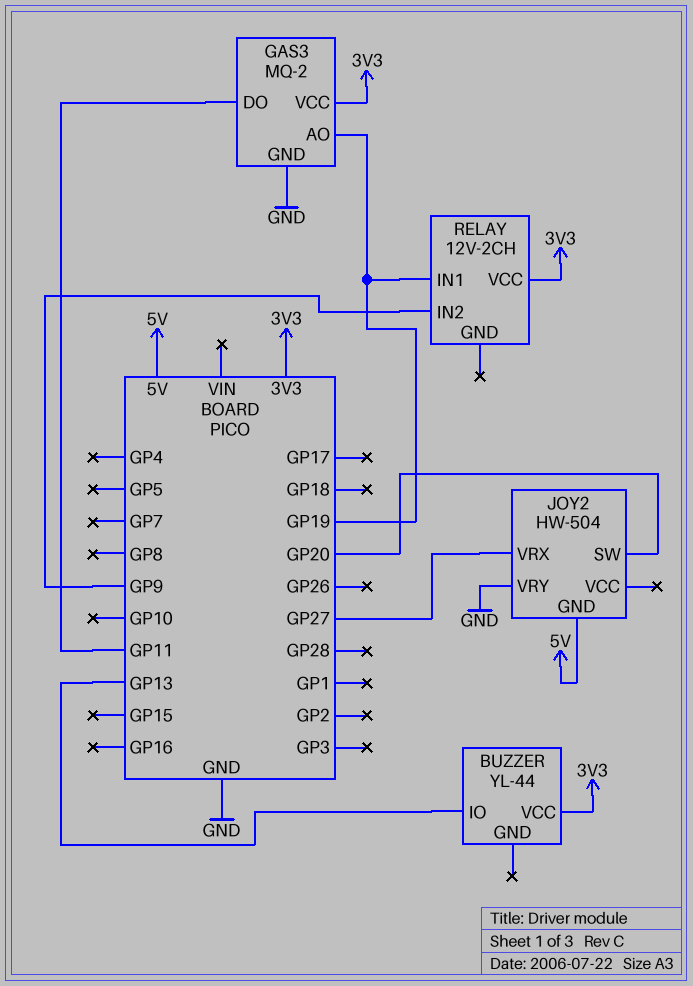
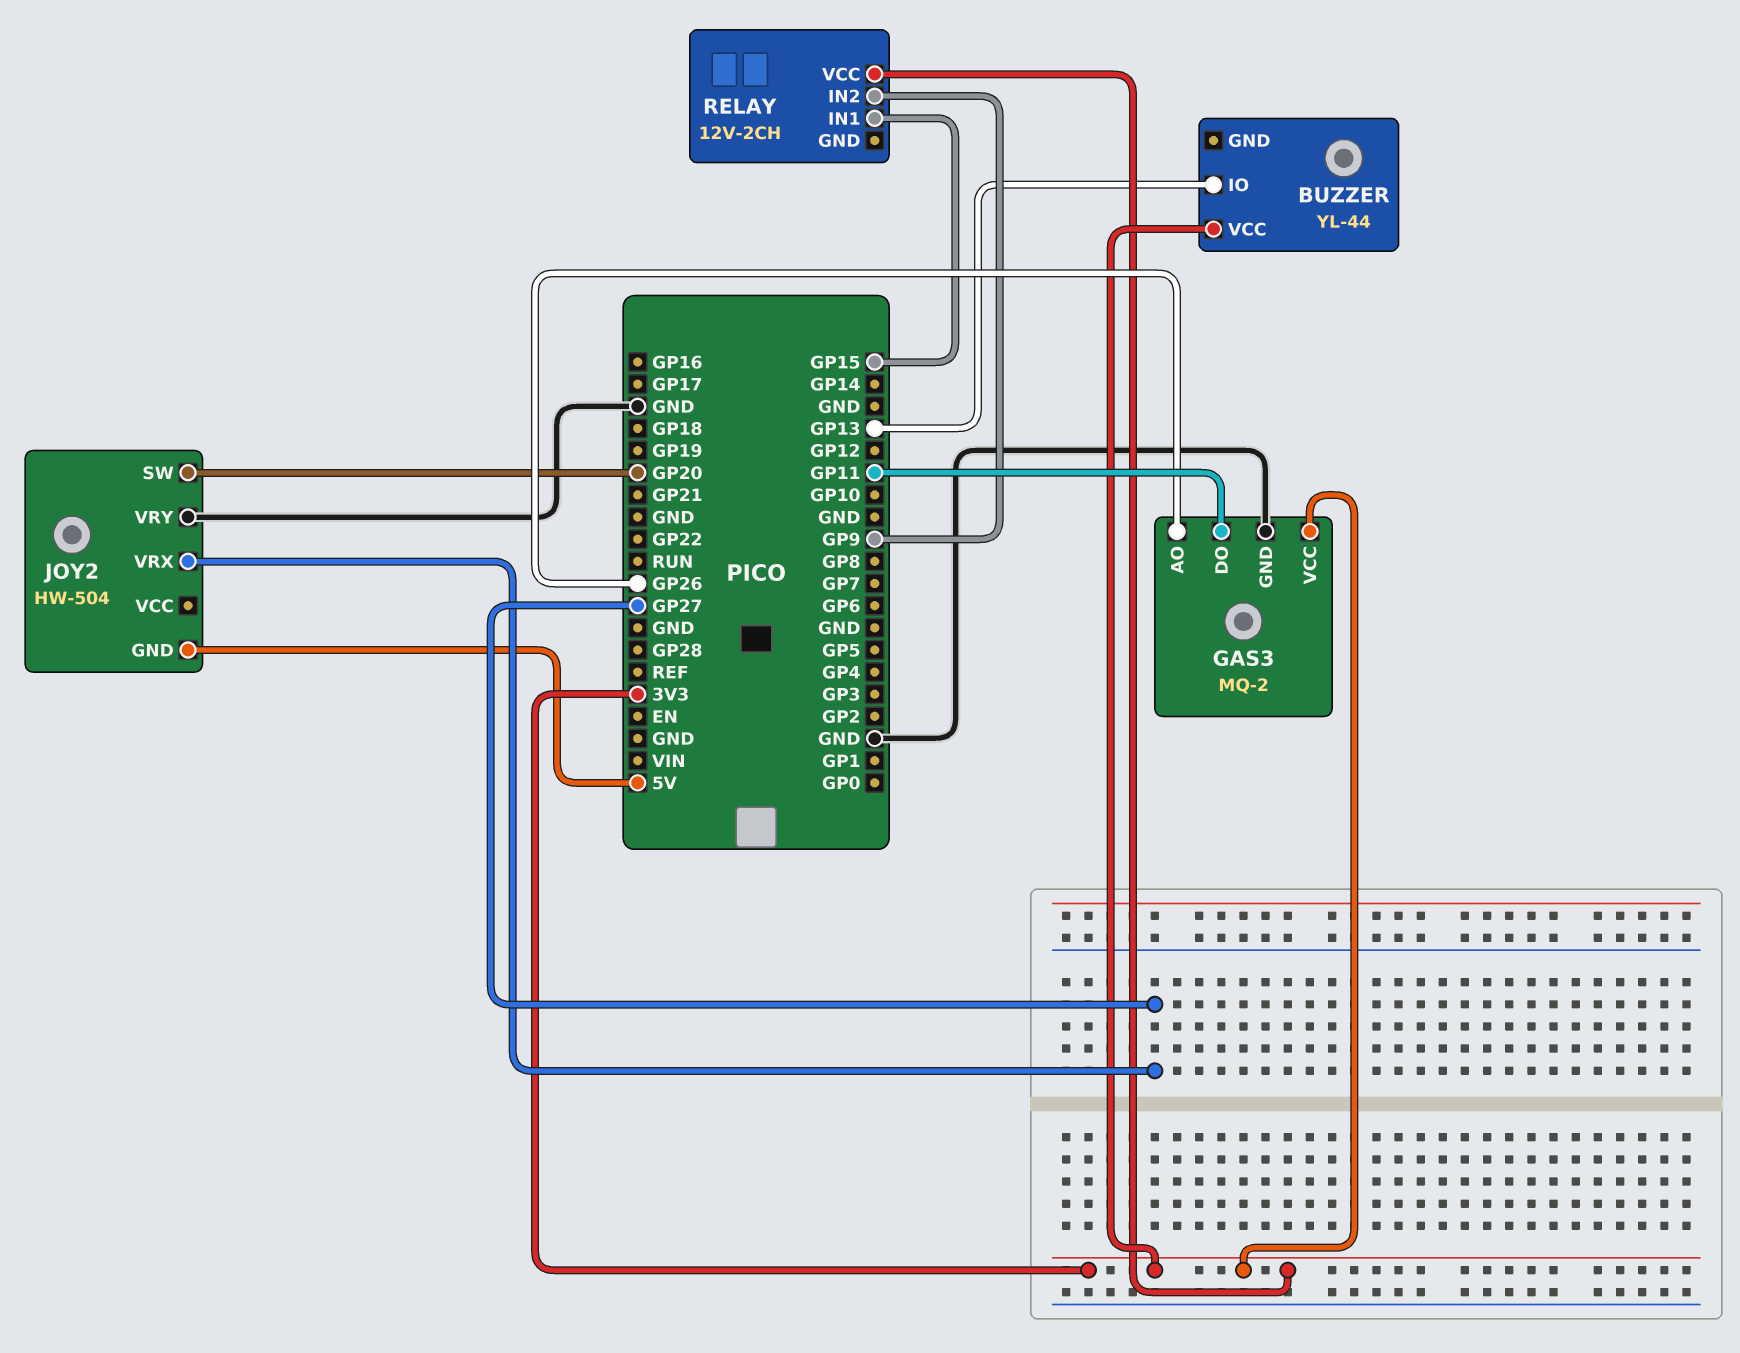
GAS3 pin AO: GP19 -> GP26
RELAY pin IN1: GP19 -> GP15

